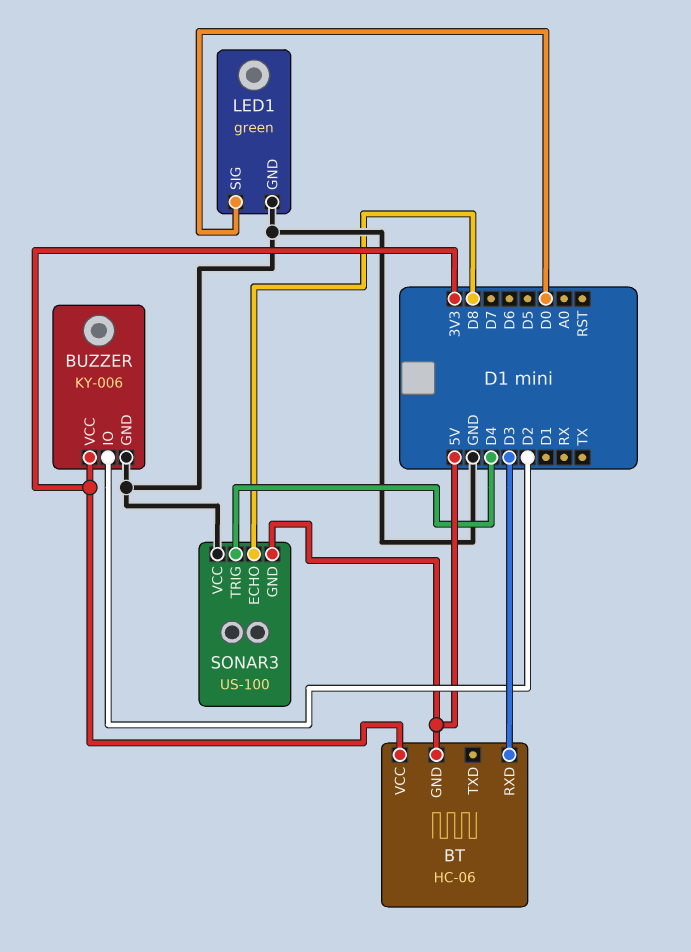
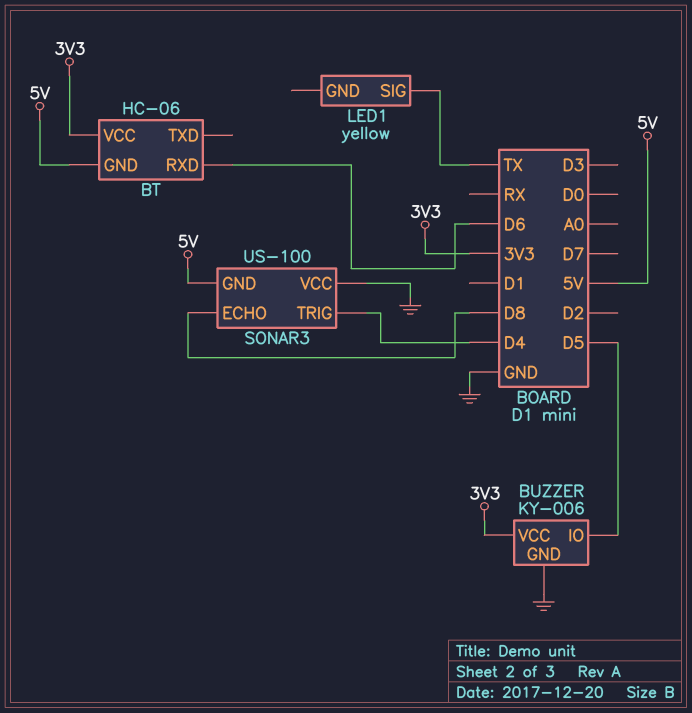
BT pin RXD: D3 -> D6
BUZZER pin IO: D2 -> D5
LED1: green -> yellow
LED1 pin GND: GND -> none
LED1 pin SIG: D0 -> TX

